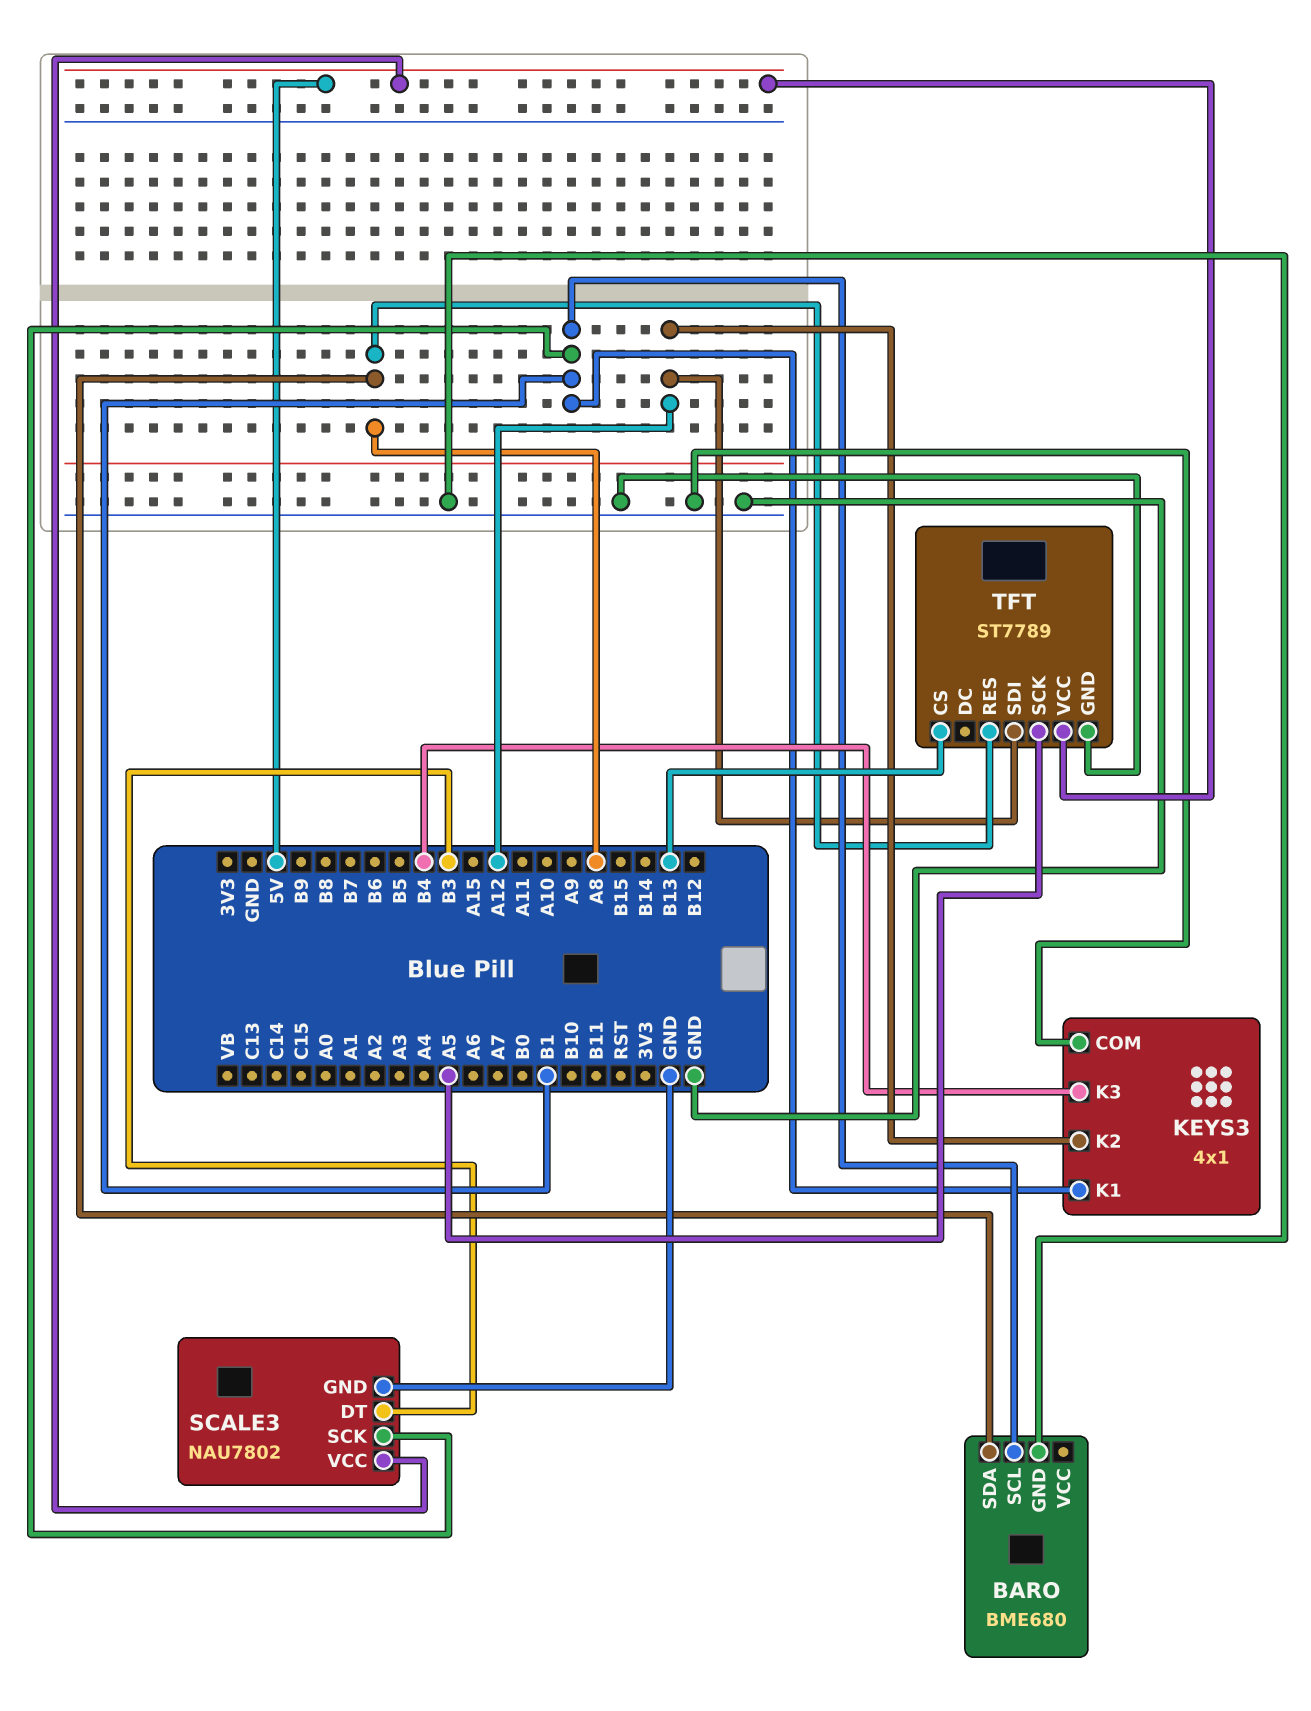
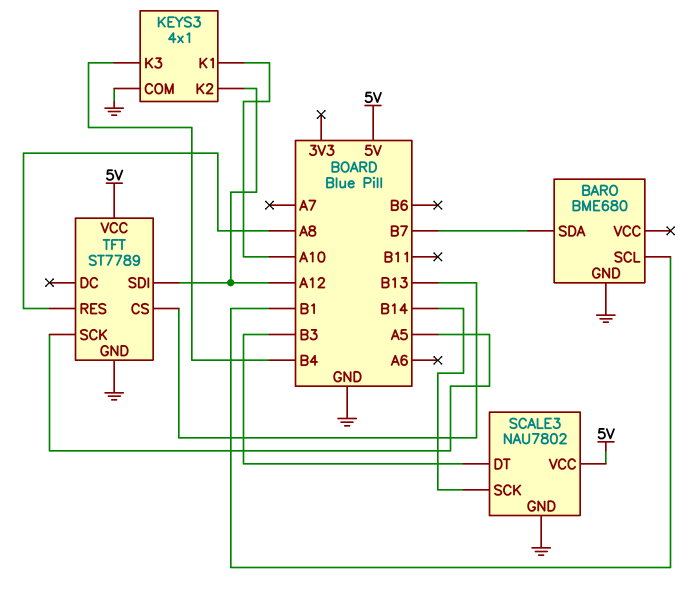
BARO pin SDA: A8 -> B7
KEYS3 pin K1: B1 -> A10
SCALE3 pin SCK: B1 -> B14

